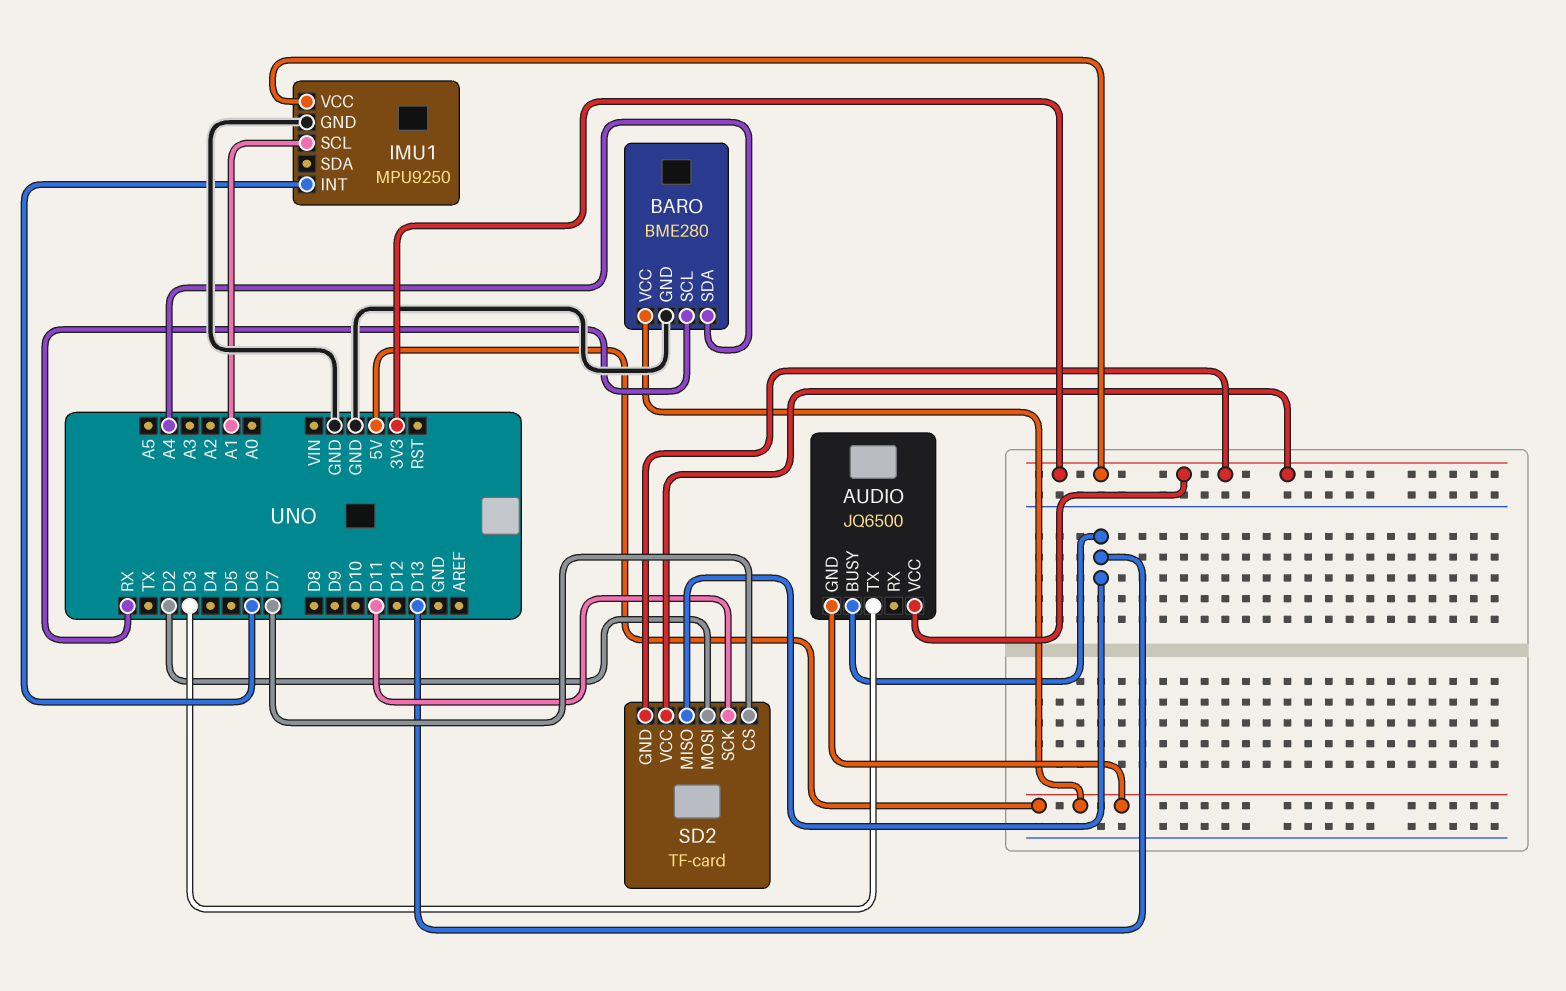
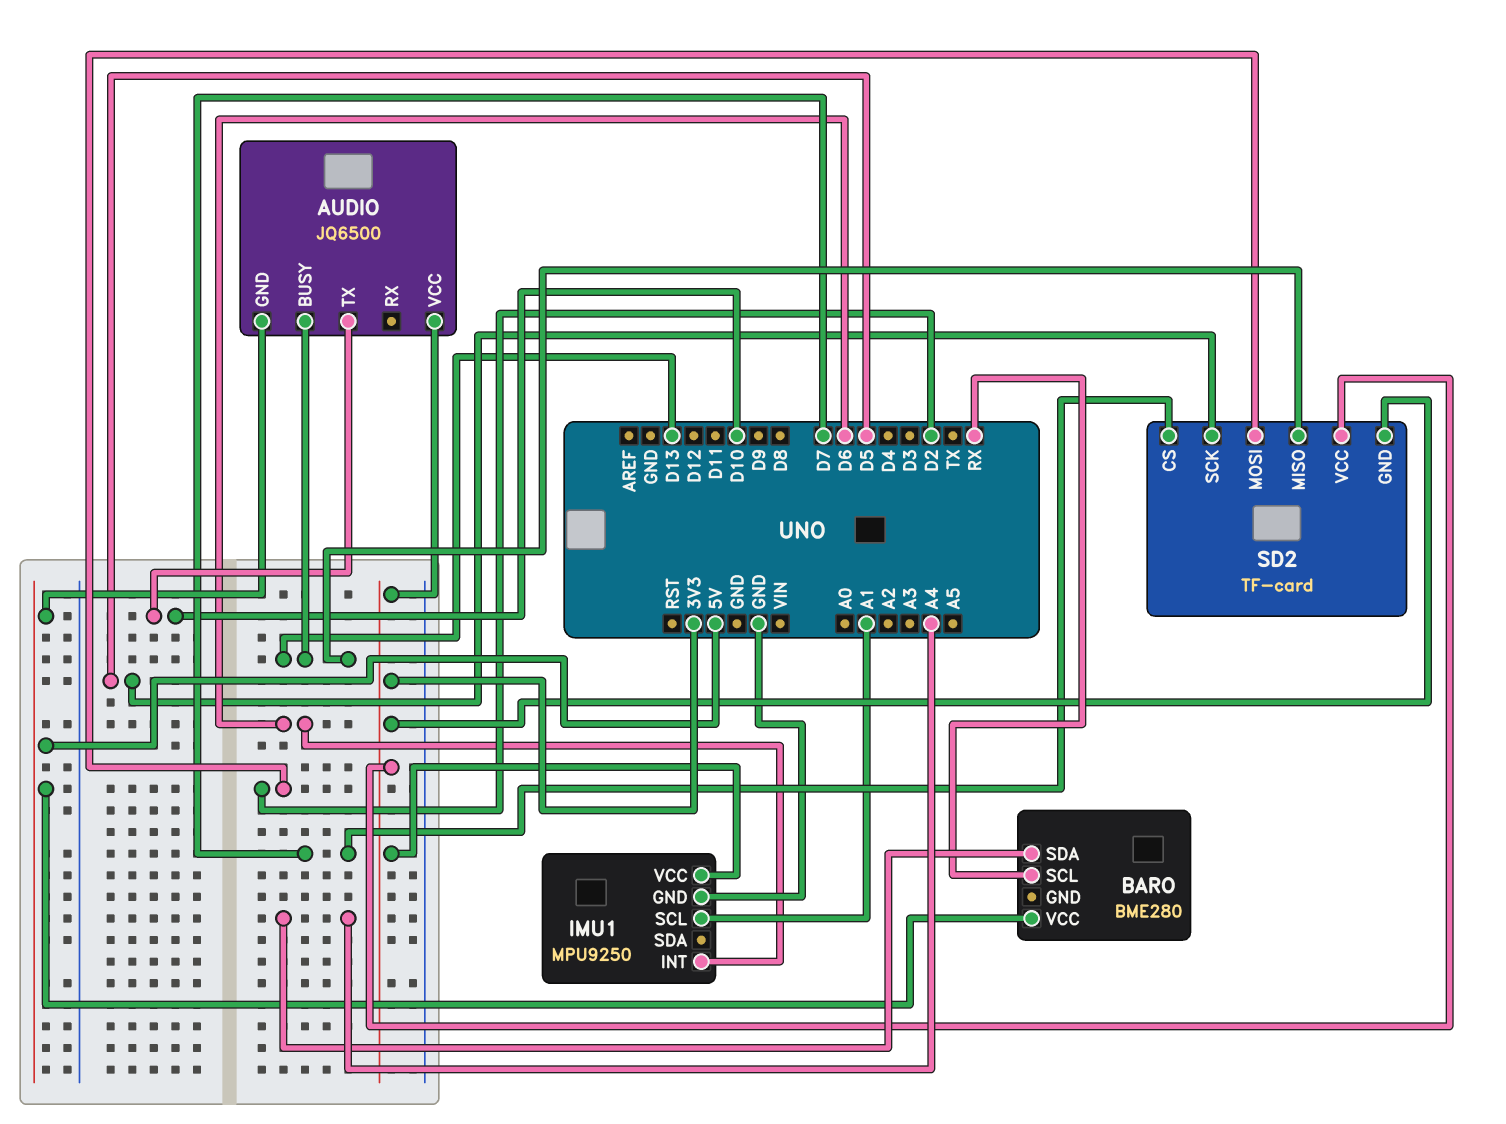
AUDIO pin TX: D3 -> D10
BARO pin GND: GND -> none
SD2 pin SCK: D11 -> D5

